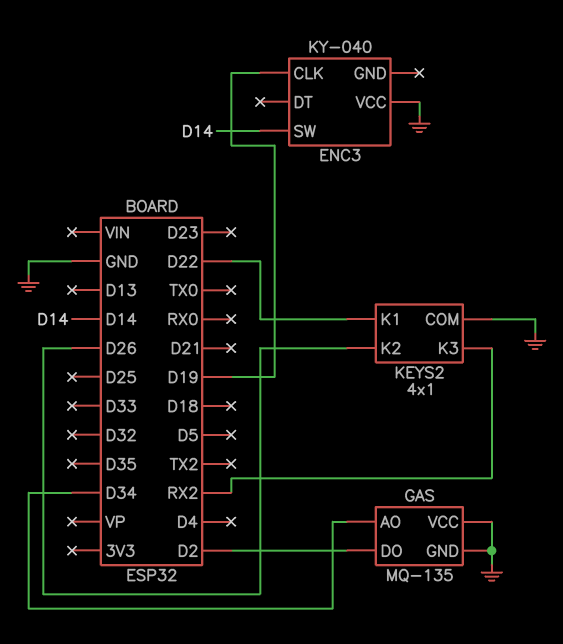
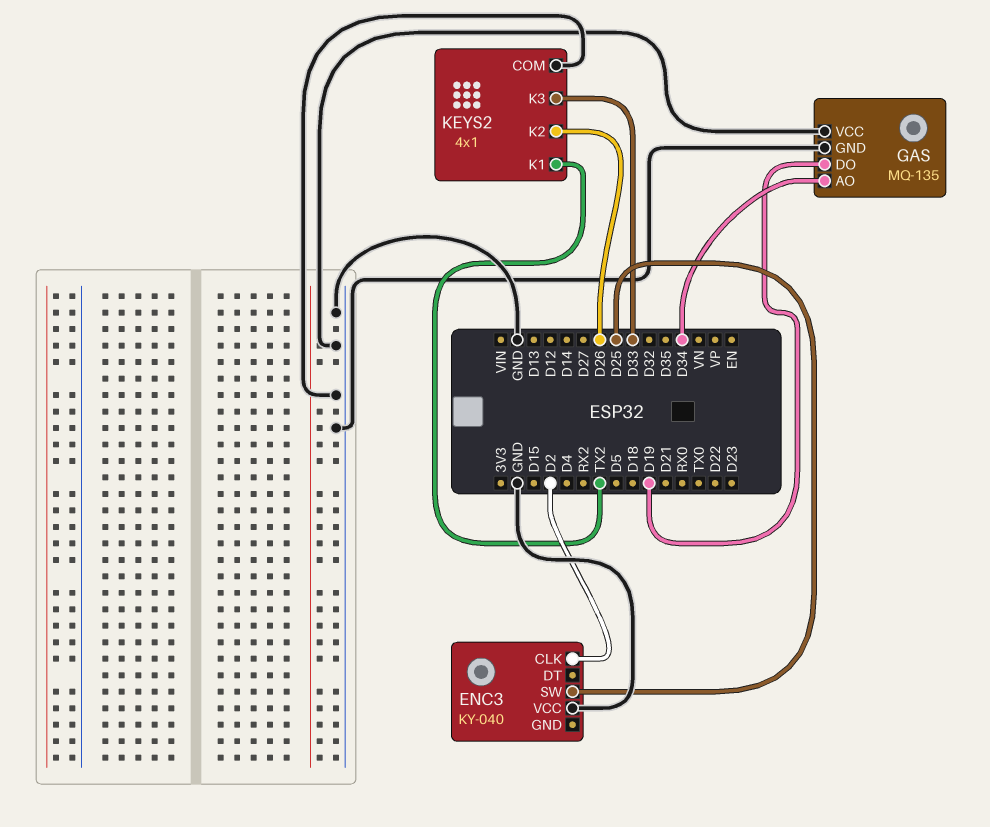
ENC3 pin CLK: D19 -> D2
ENC3 pin SW: D14 -> D25
GAS pin DO: D2 -> D19
KEYS2 pin K1: D22 -> TX2
KEYS2 pin K3: RX2 -> D33

